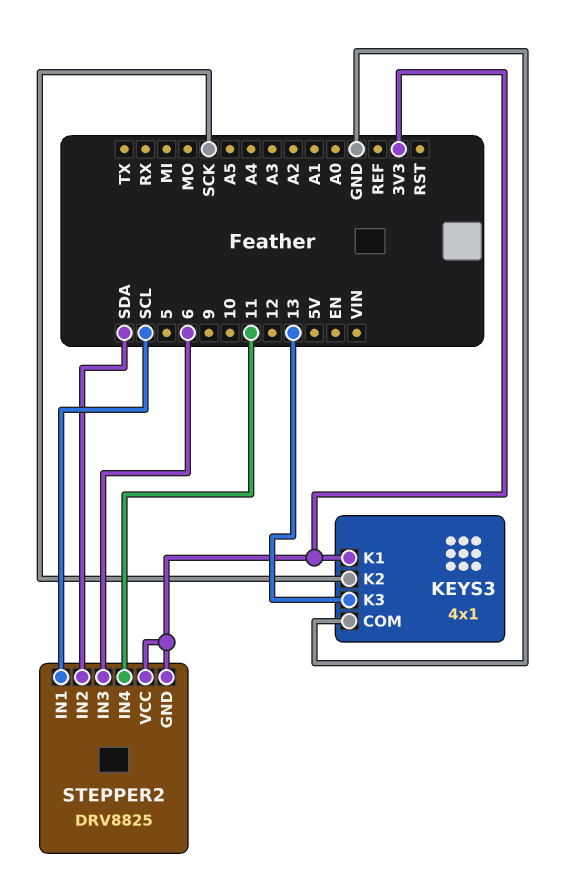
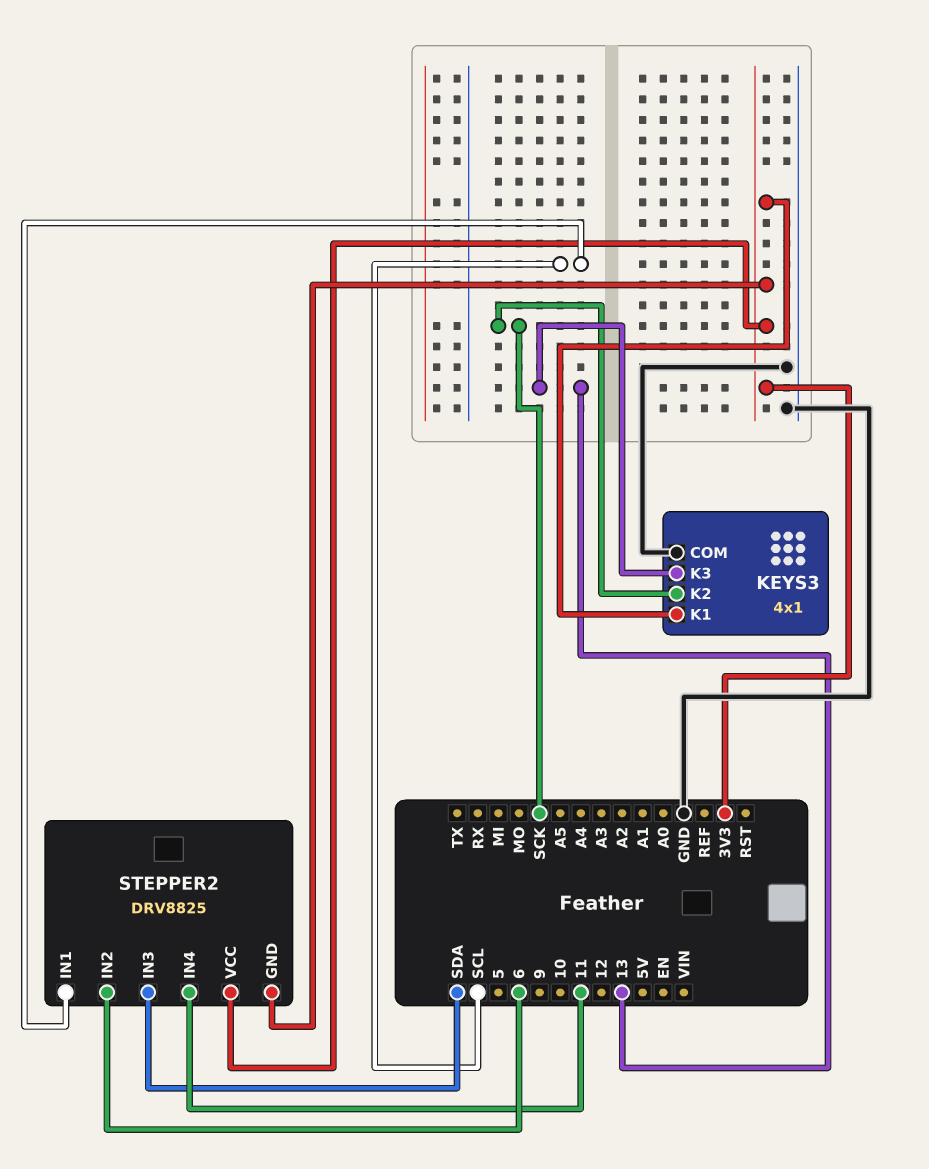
STEPPER2 pin IN2: SDA -> 6
STEPPER2 pin IN3: 6 -> SDA

